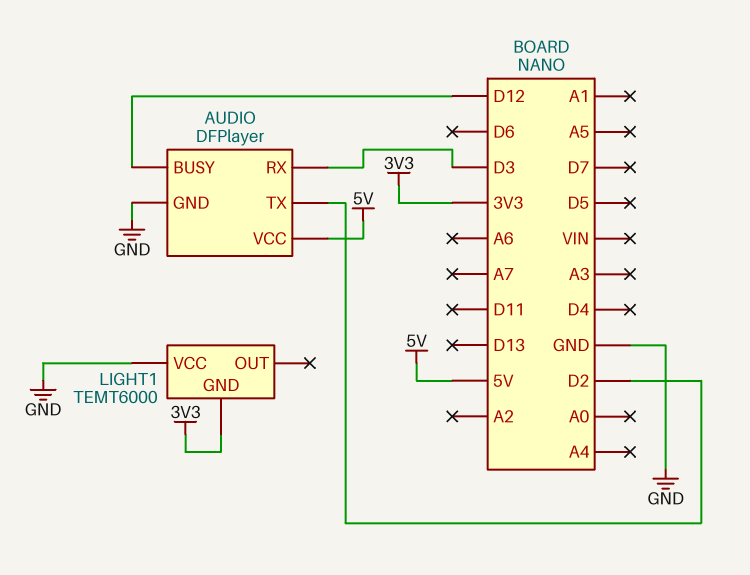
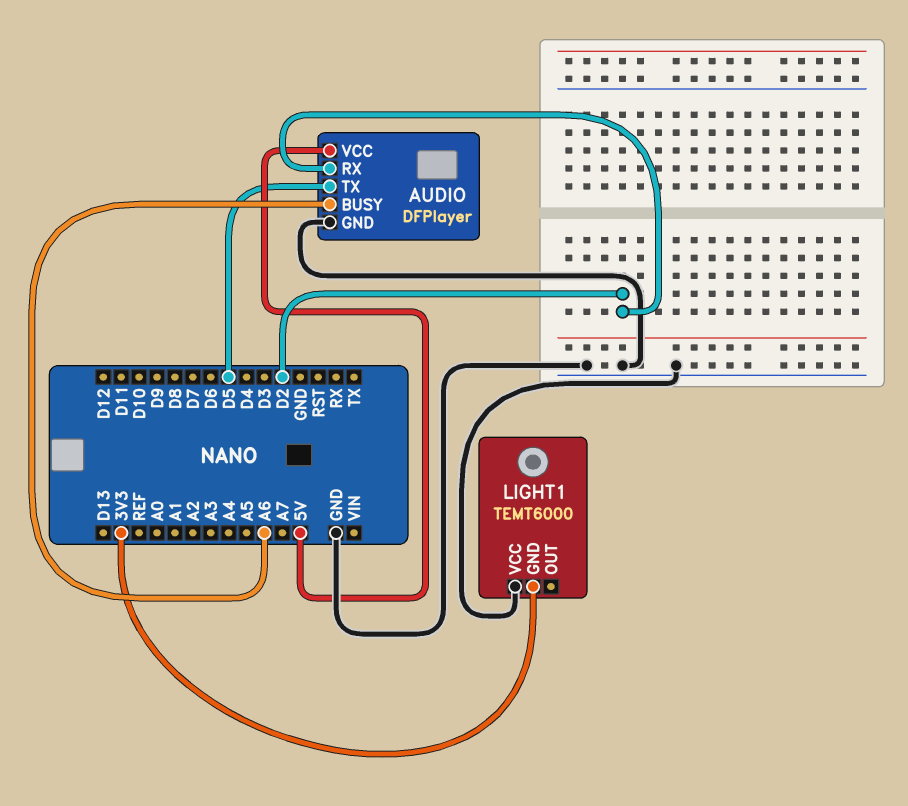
AUDIO pin BUSY: D12 -> A6
AUDIO pin RX: D3 -> D2
AUDIO pin TX: D2 -> D5

